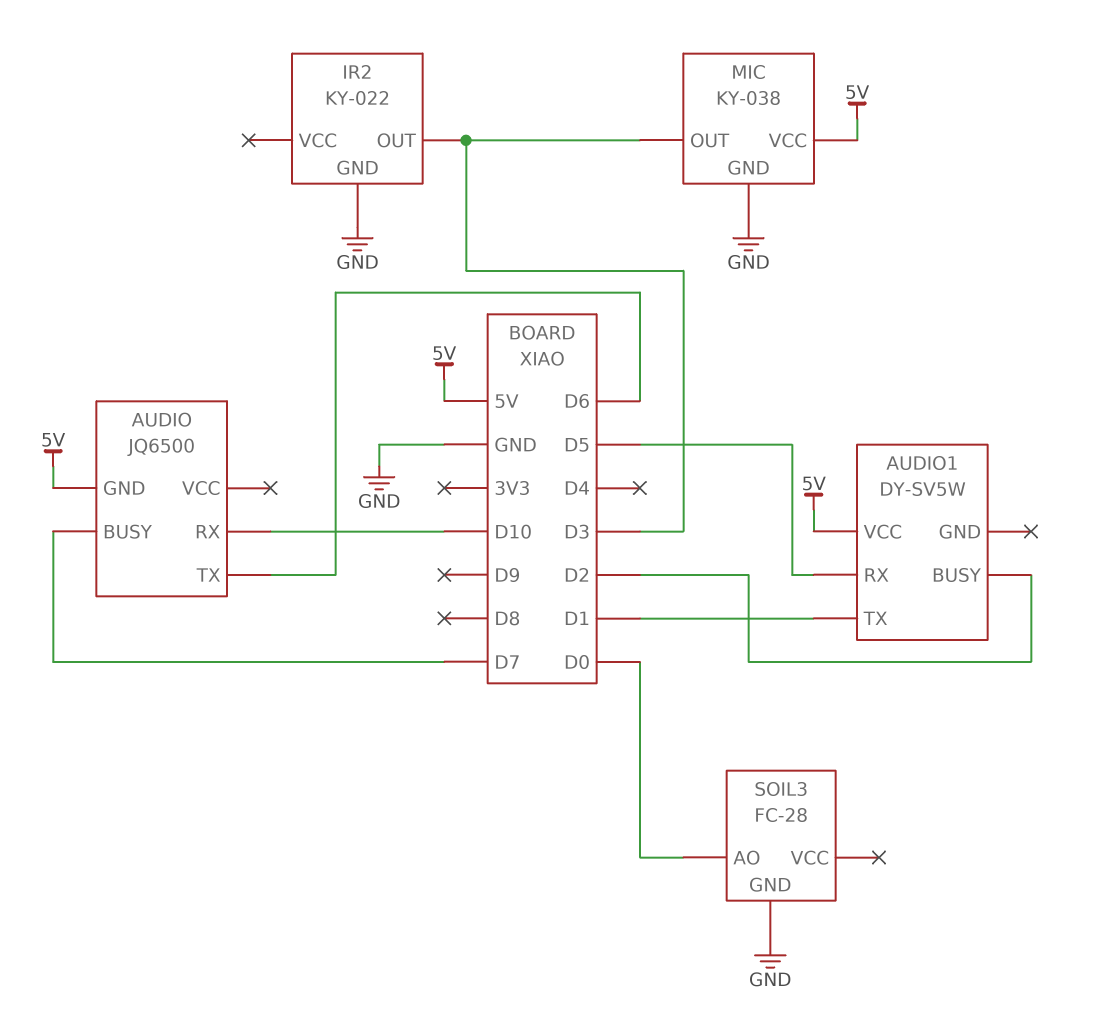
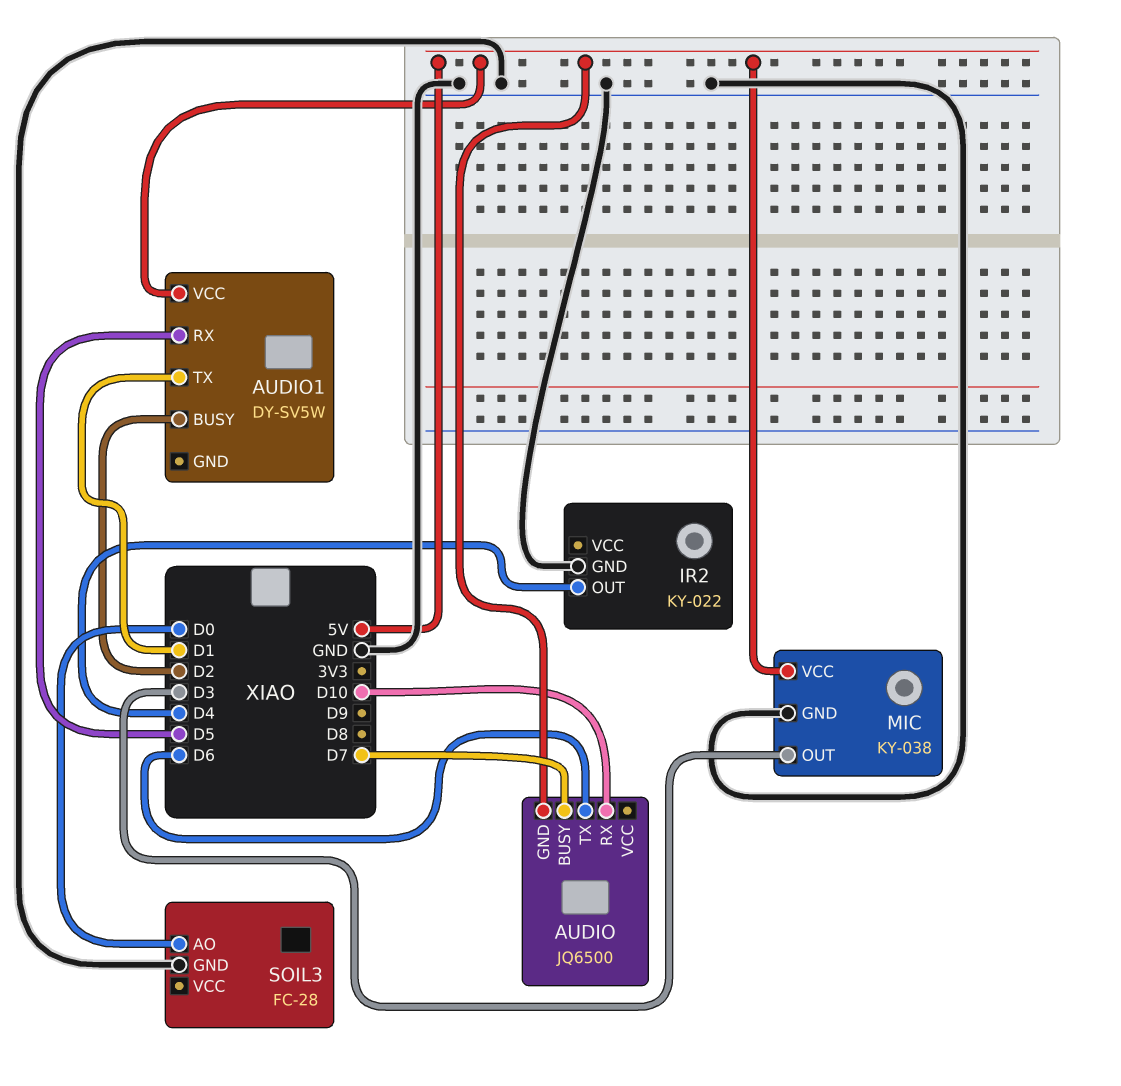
IR2 pin OUT: D3 -> D4

